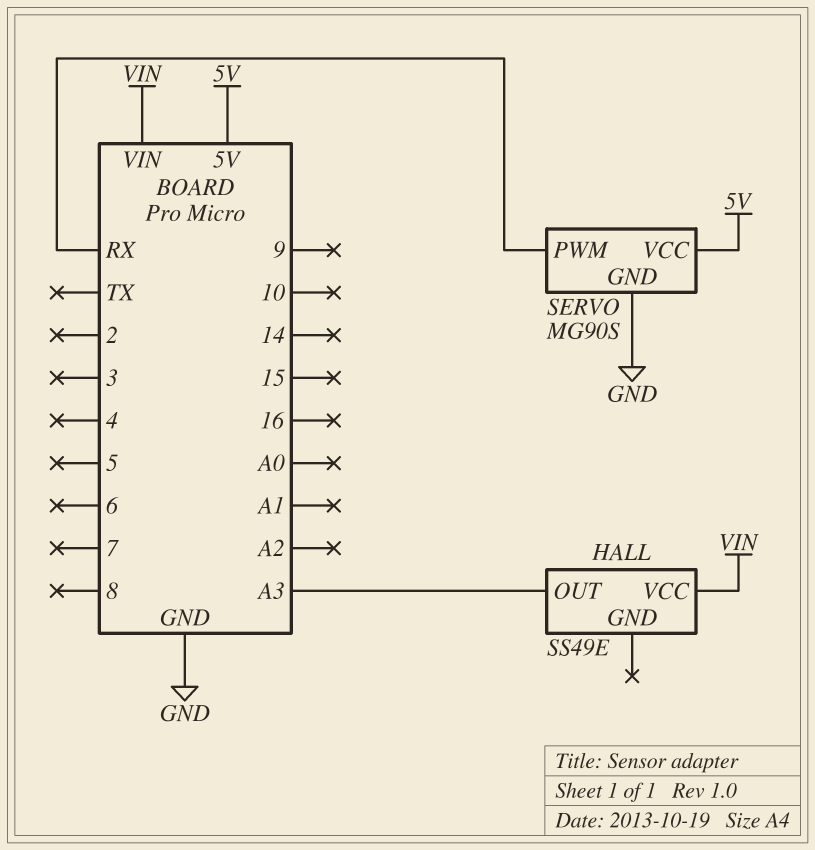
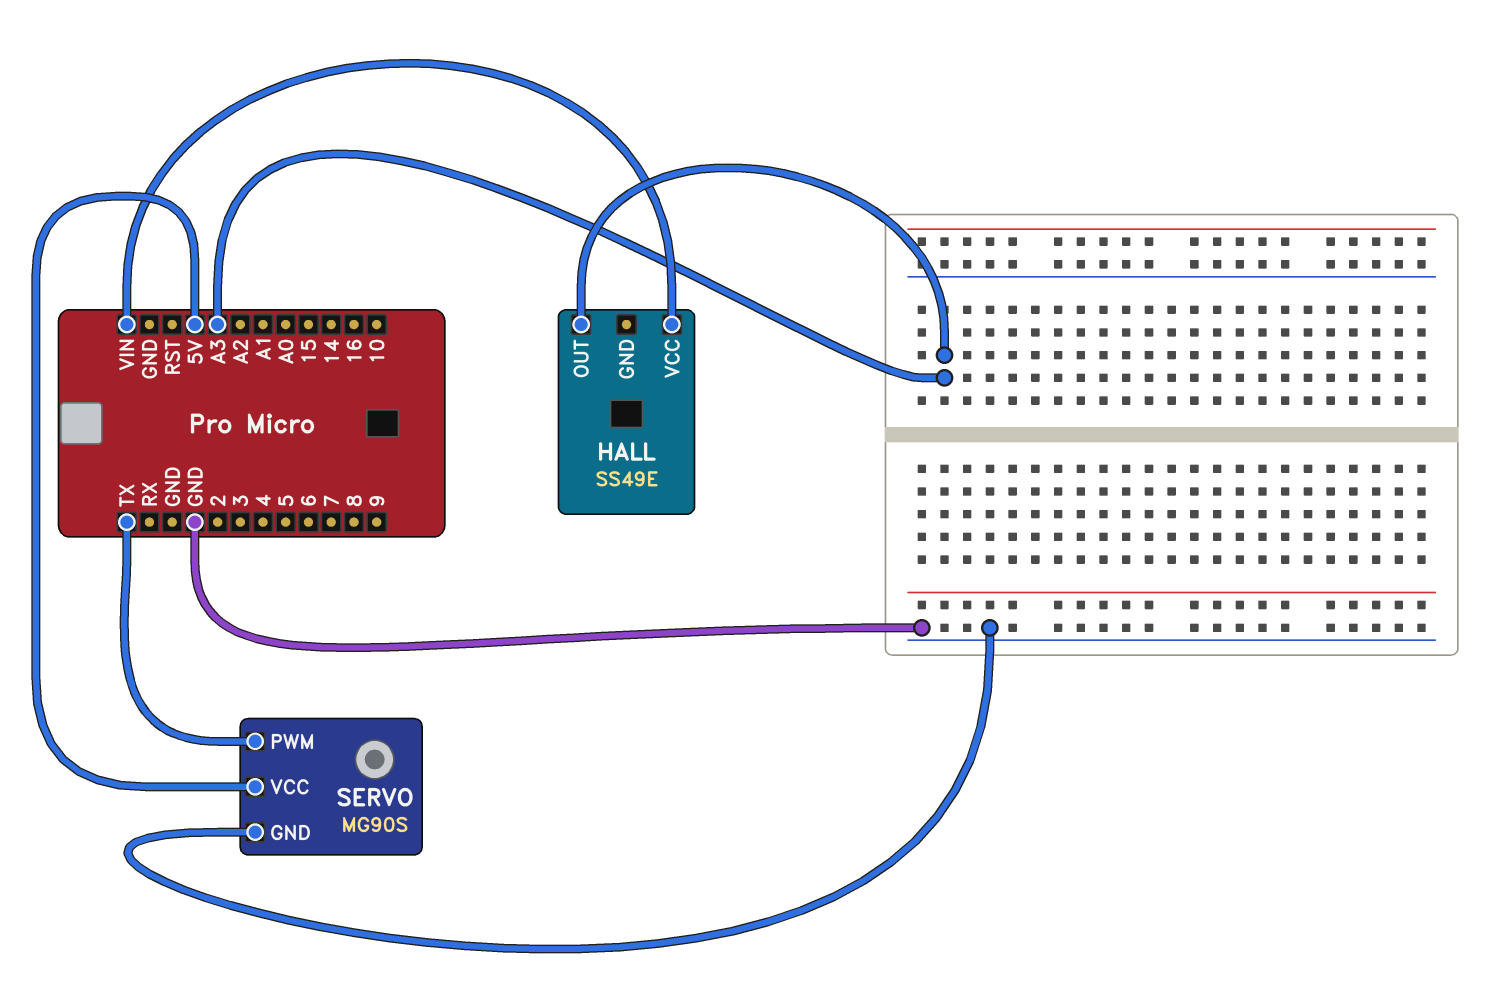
SERVO pin PWM: RX -> TX

